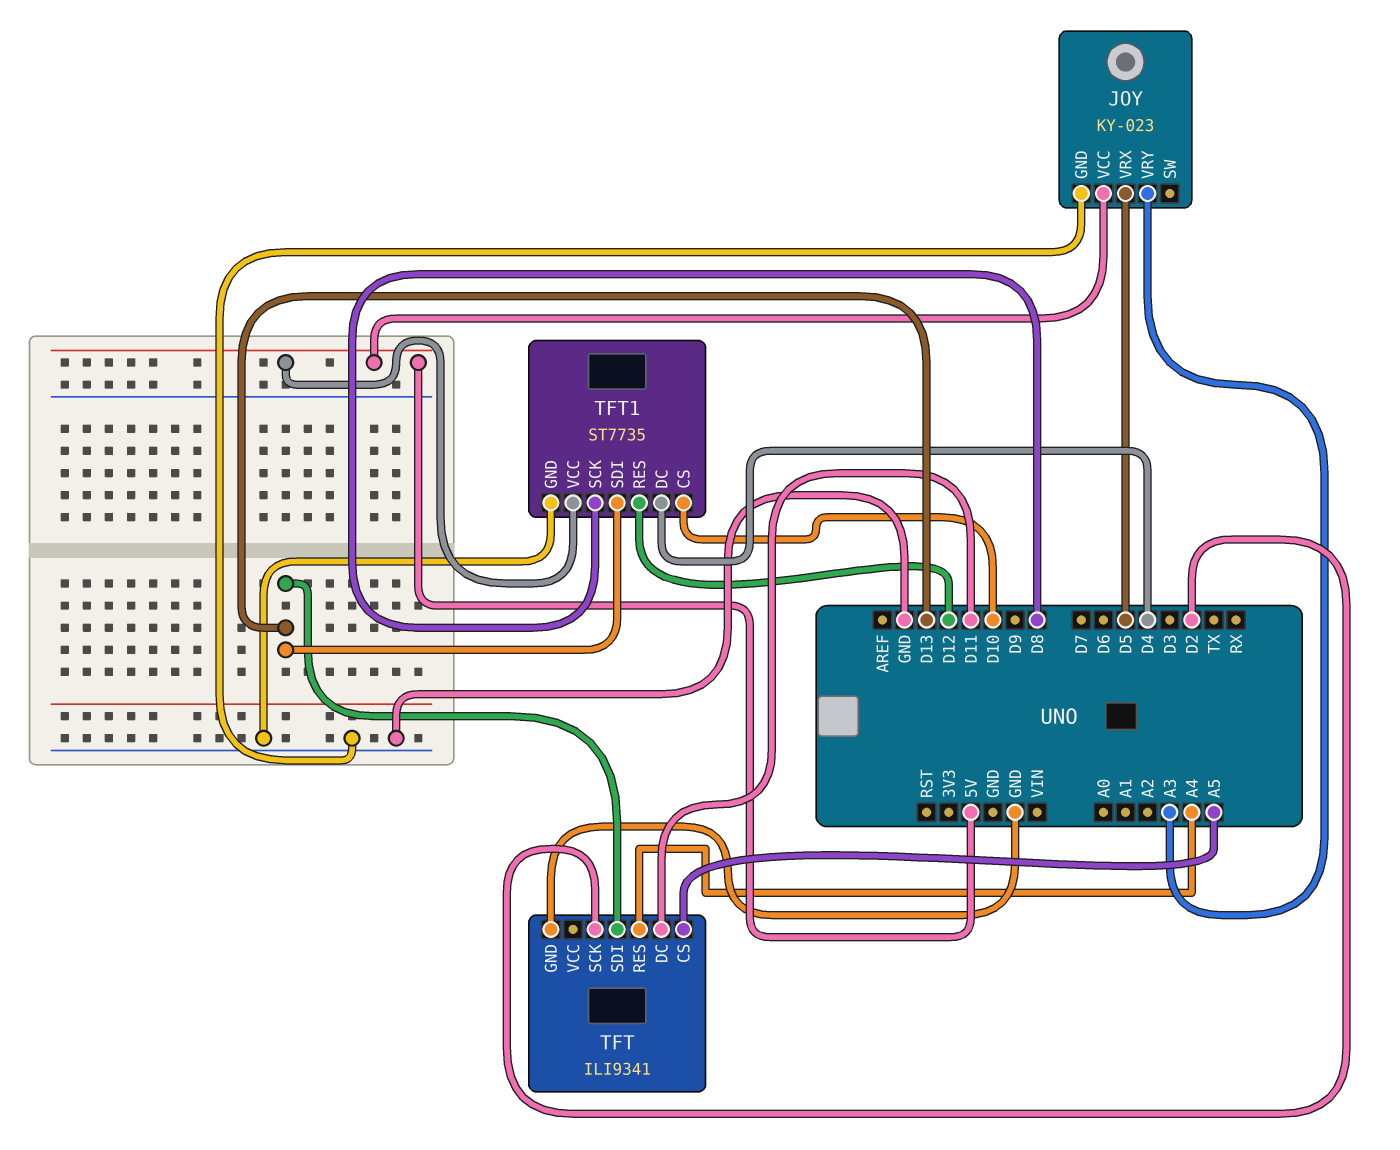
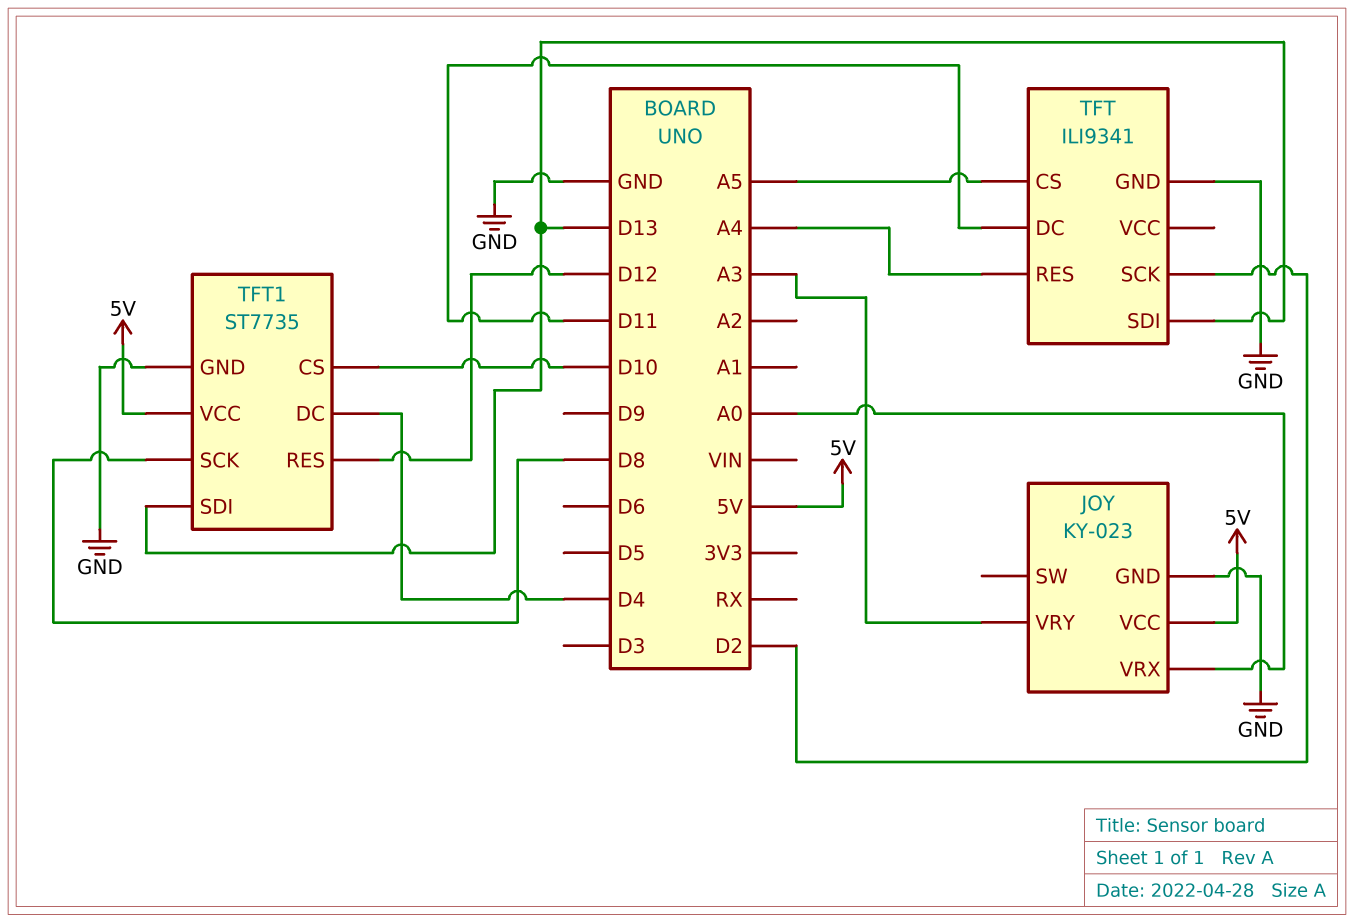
JOY pin VRX: D5 -> A0

